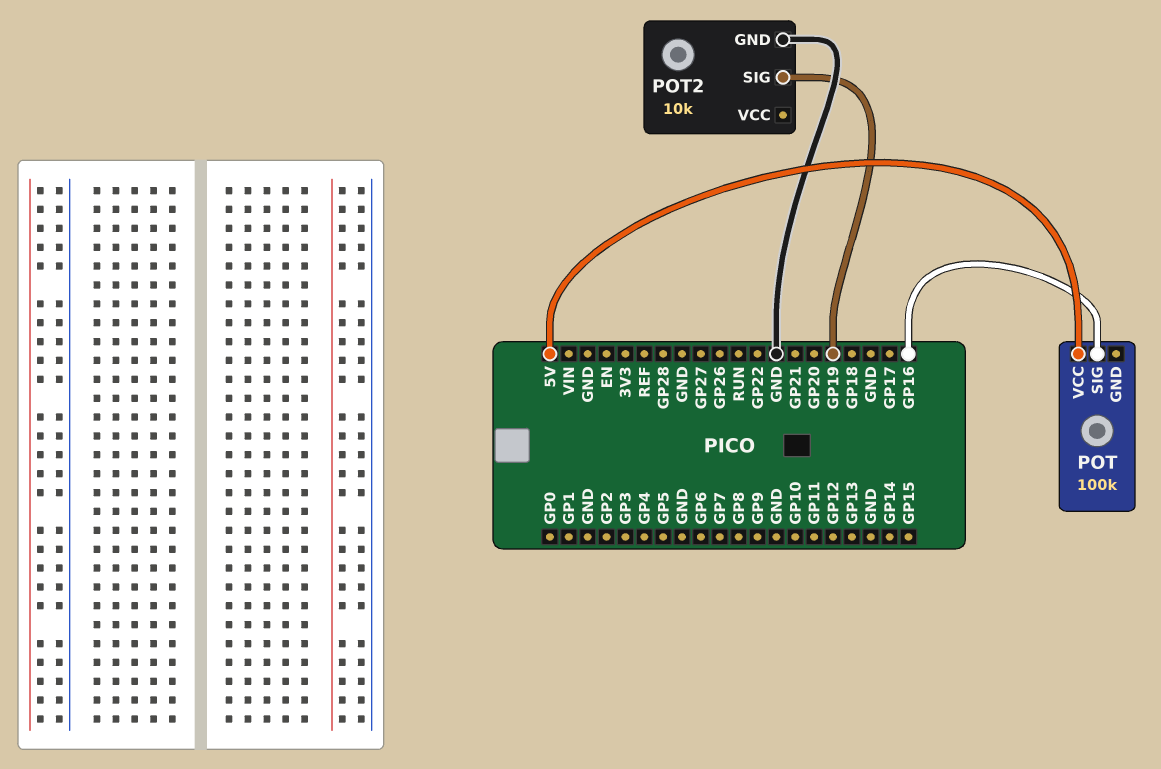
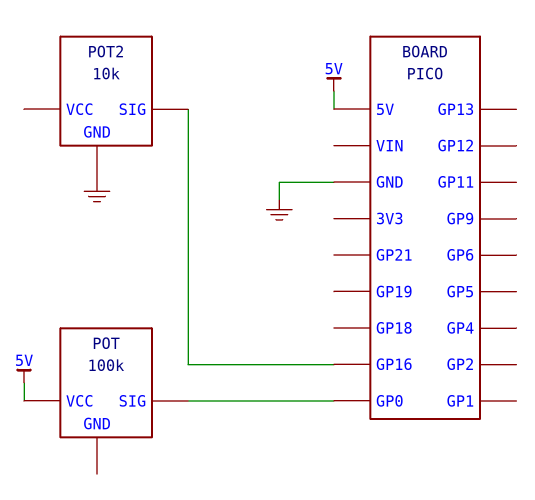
POT pin SIG: GP16 -> GP0
POT2 pin SIG: GP19 -> GP16

